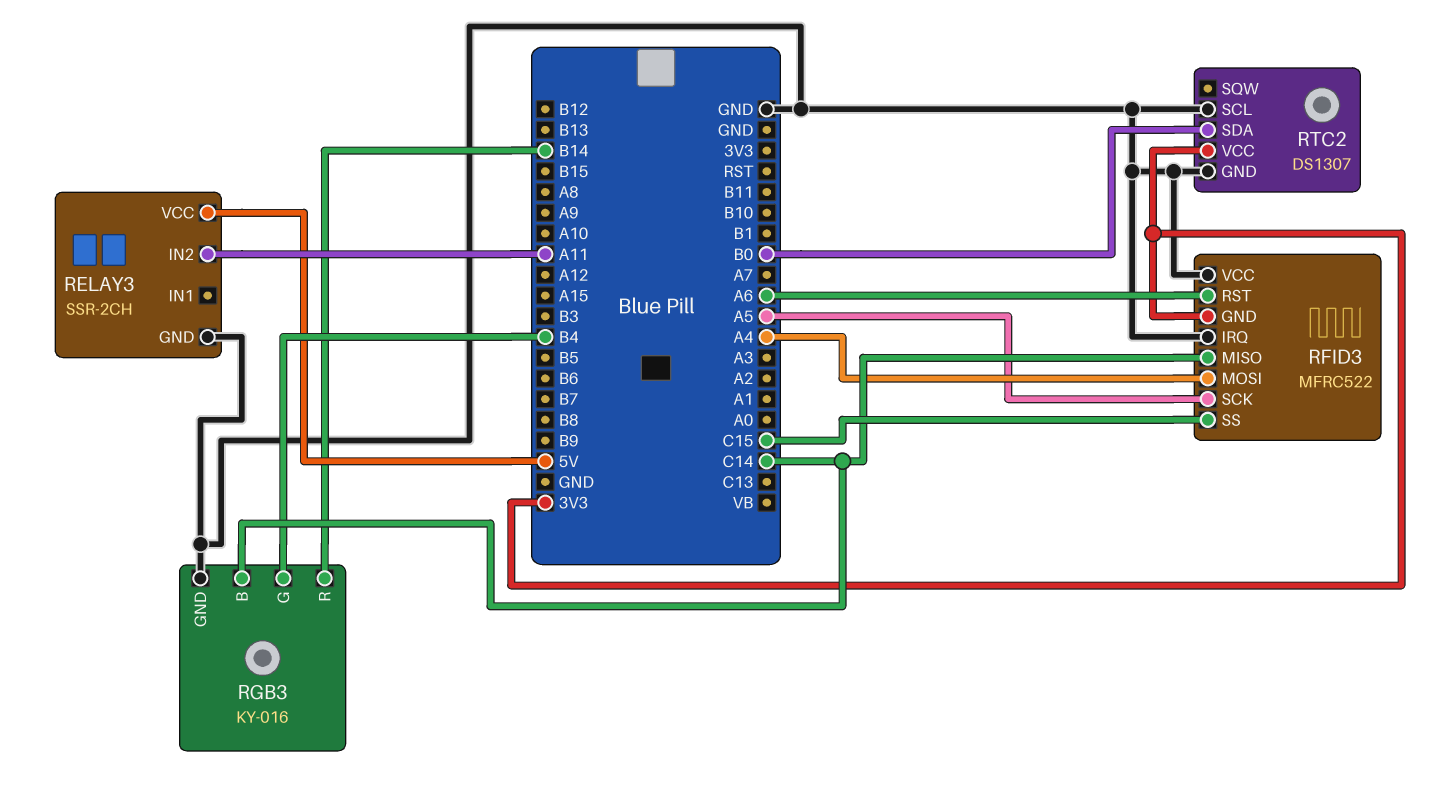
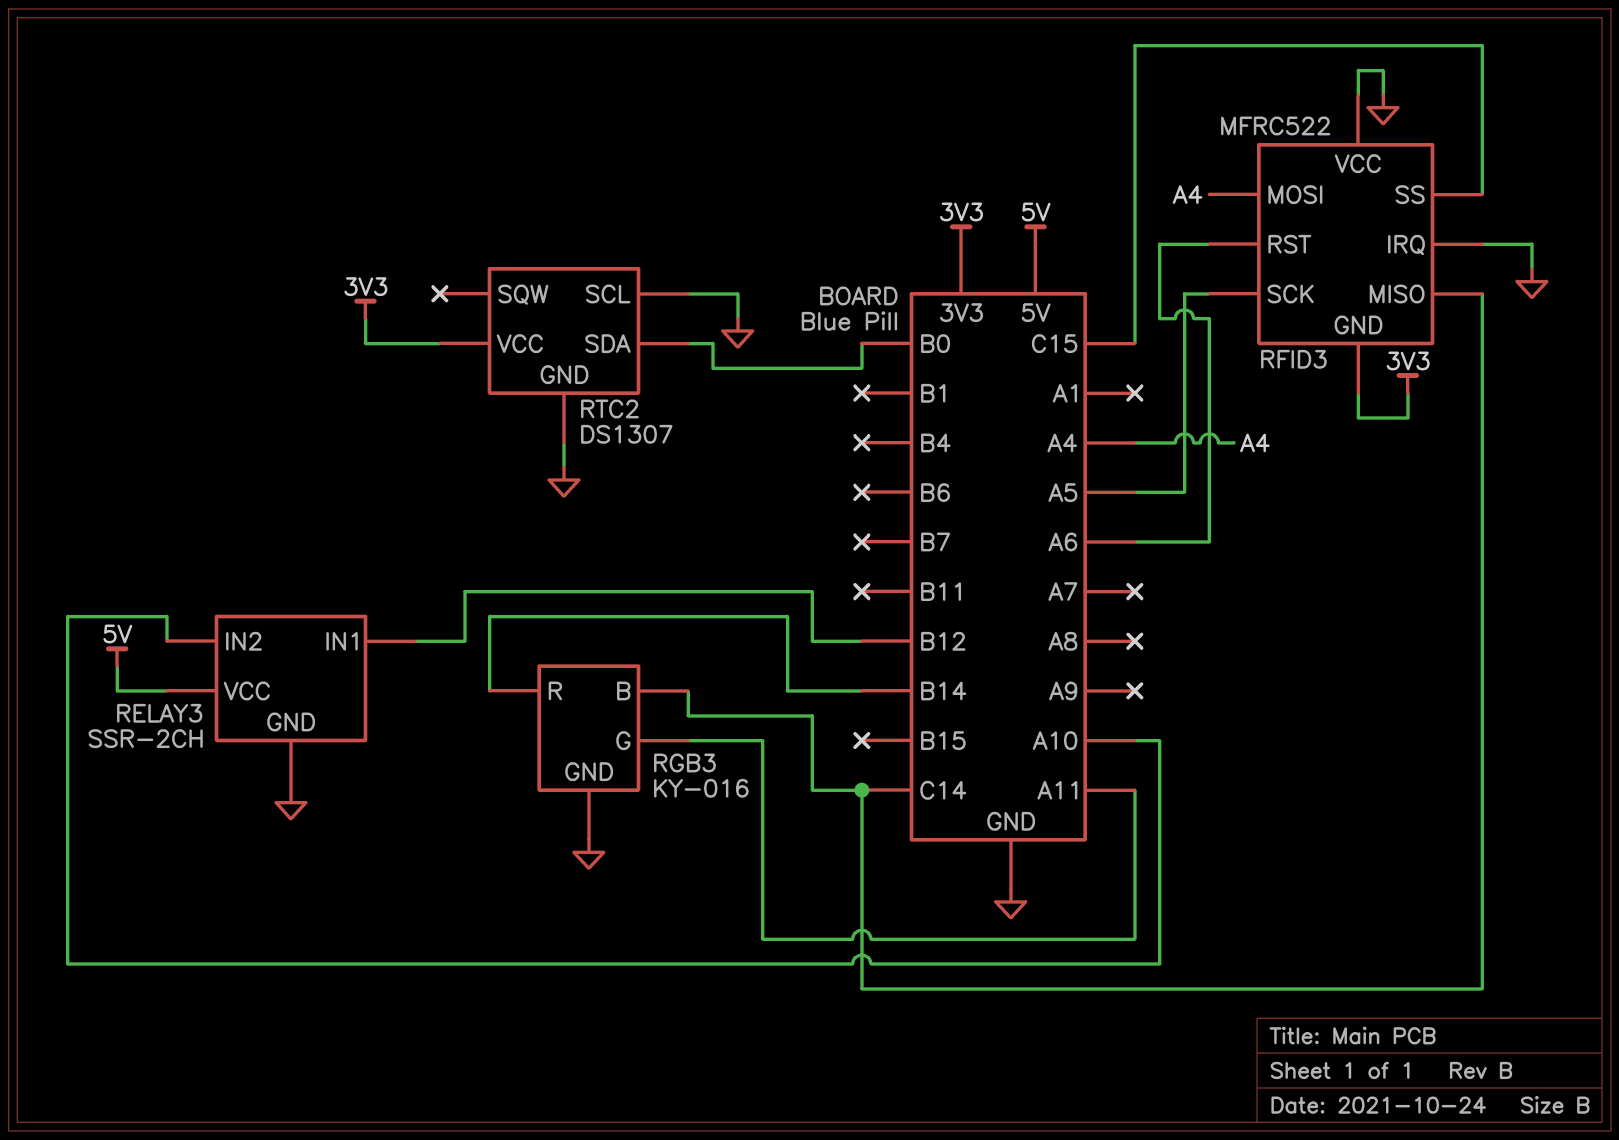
RELAY3 pin IN1: none -> B12
RELAY3 pin IN2: A11 -> A10
RGB3 pin G: B4 -> A11

